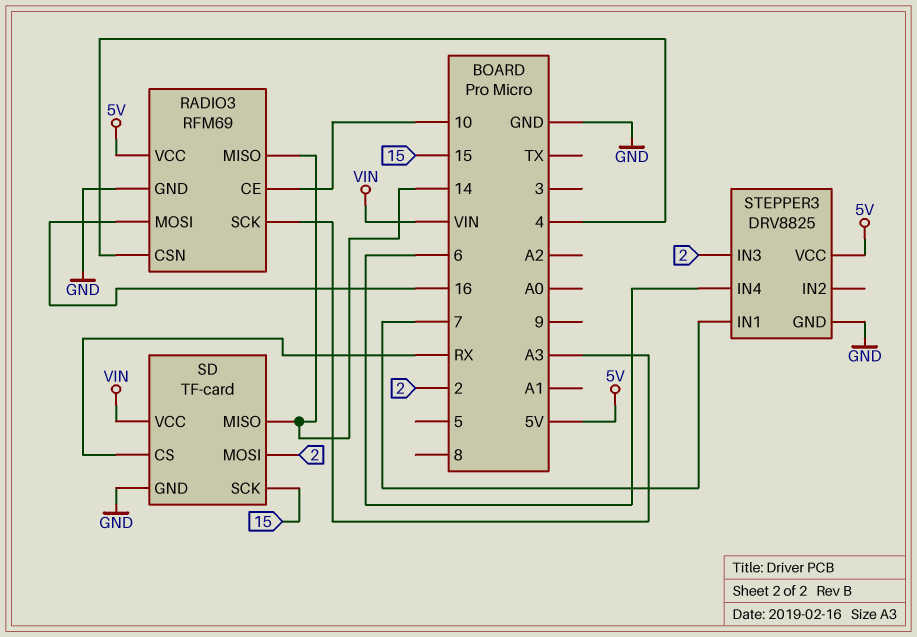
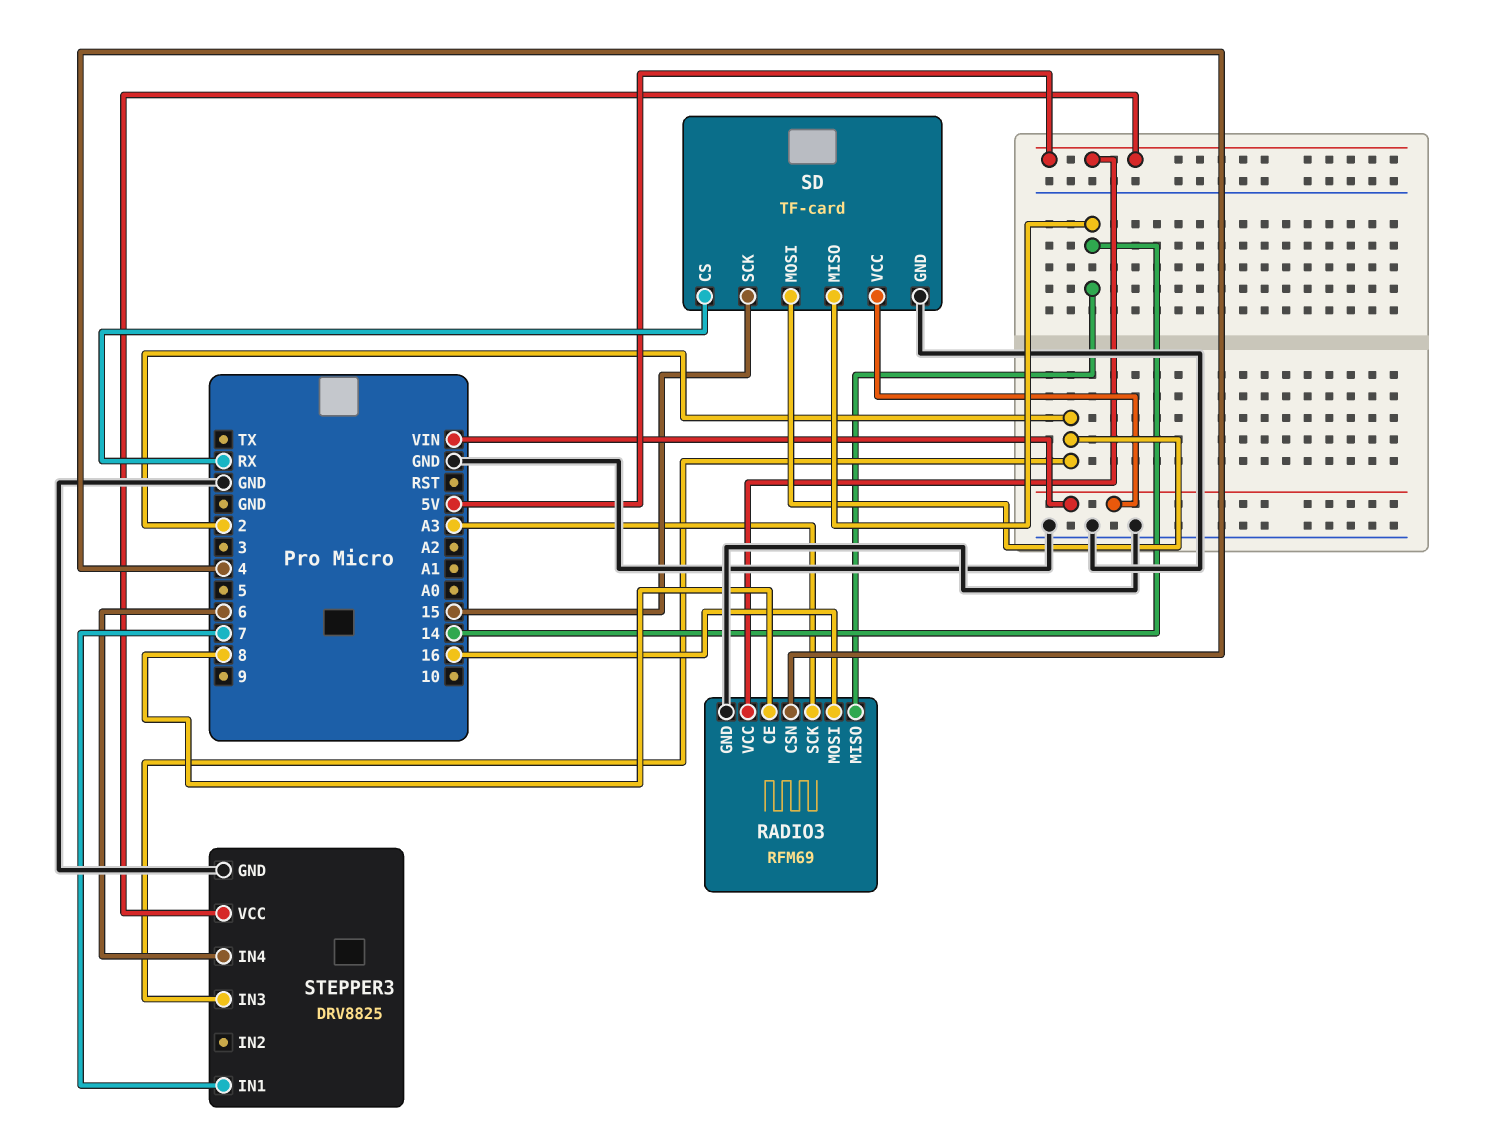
RADIO3 pin CE: 10 -> 8

